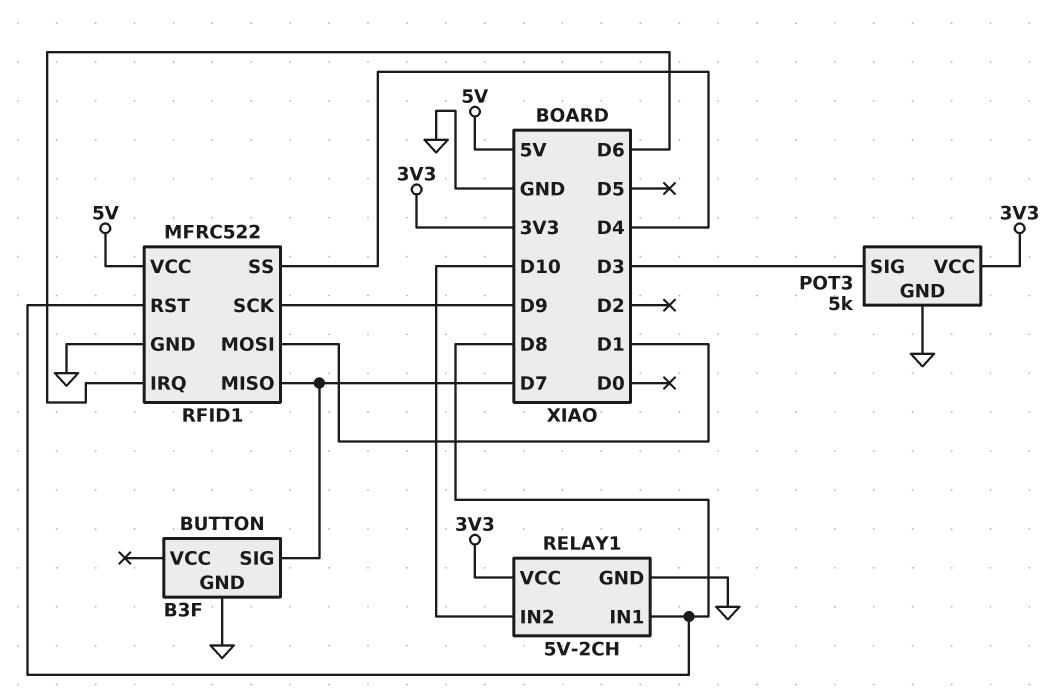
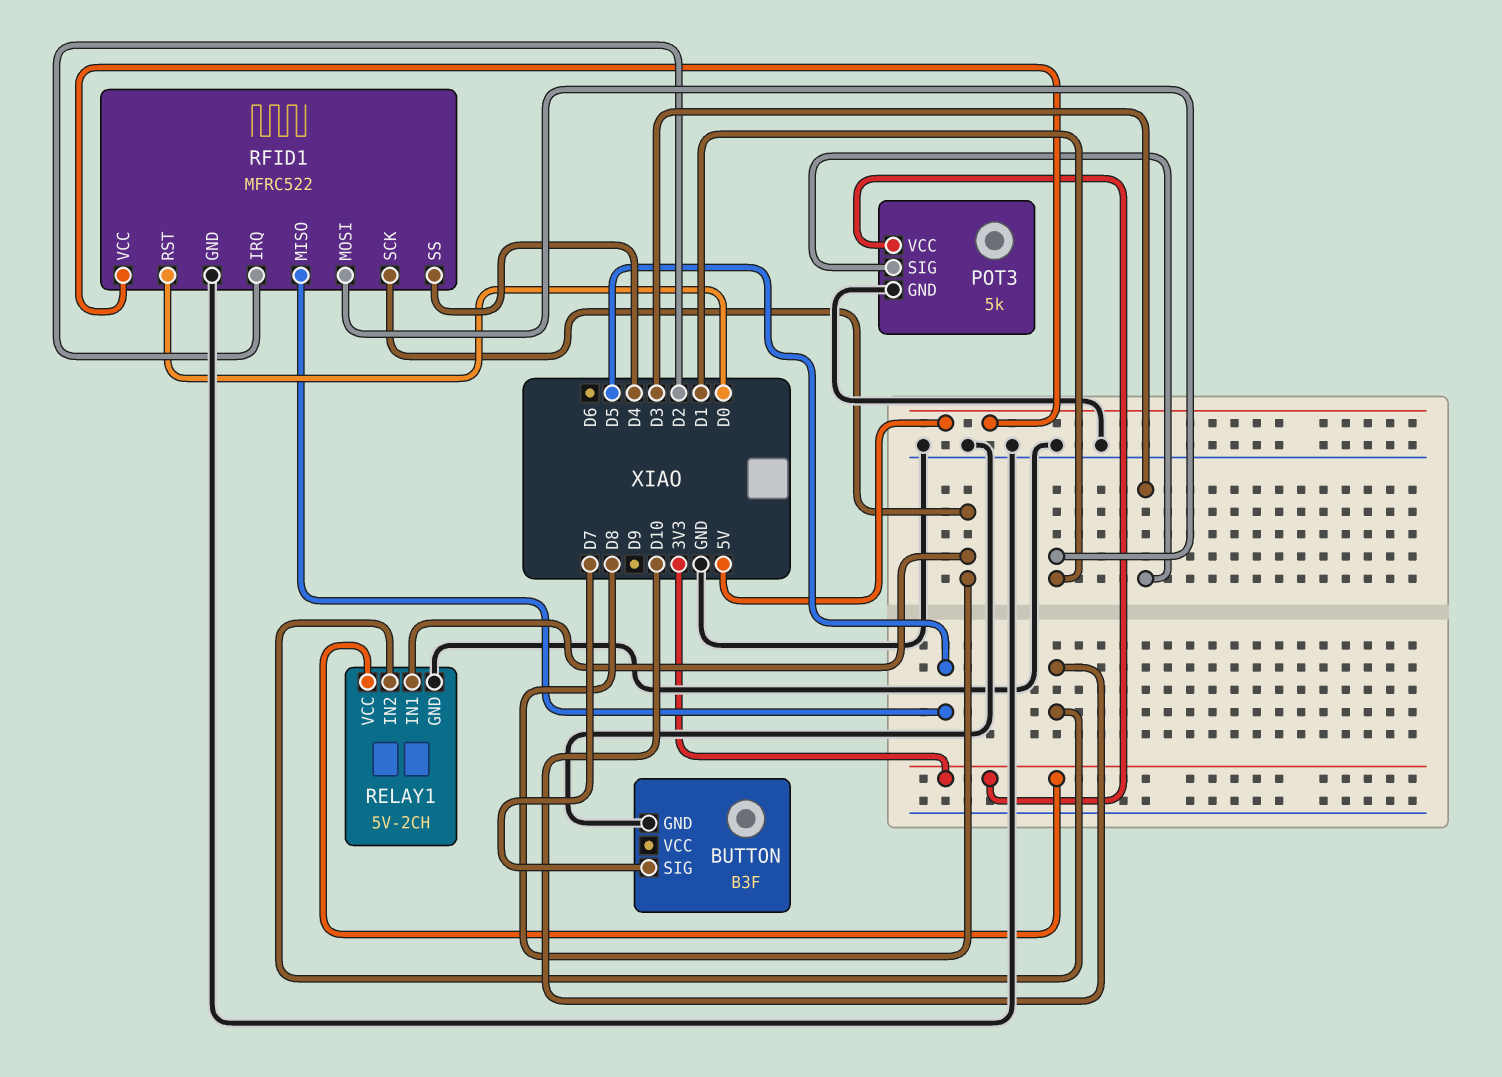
RFID1 pin IRQ: D6 -> D2
RFID1 pin MISO: D7 -> D5
RFID1 pin RST: D8 -> D0
RFID1 pin SCK: D9 -> D8

